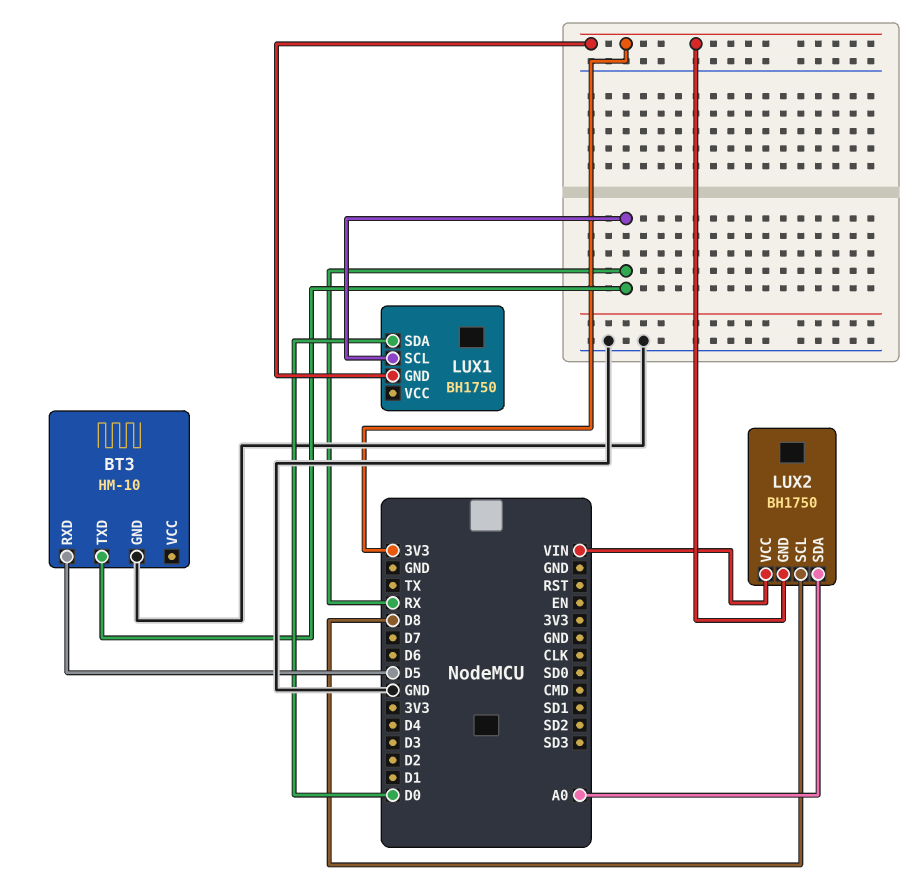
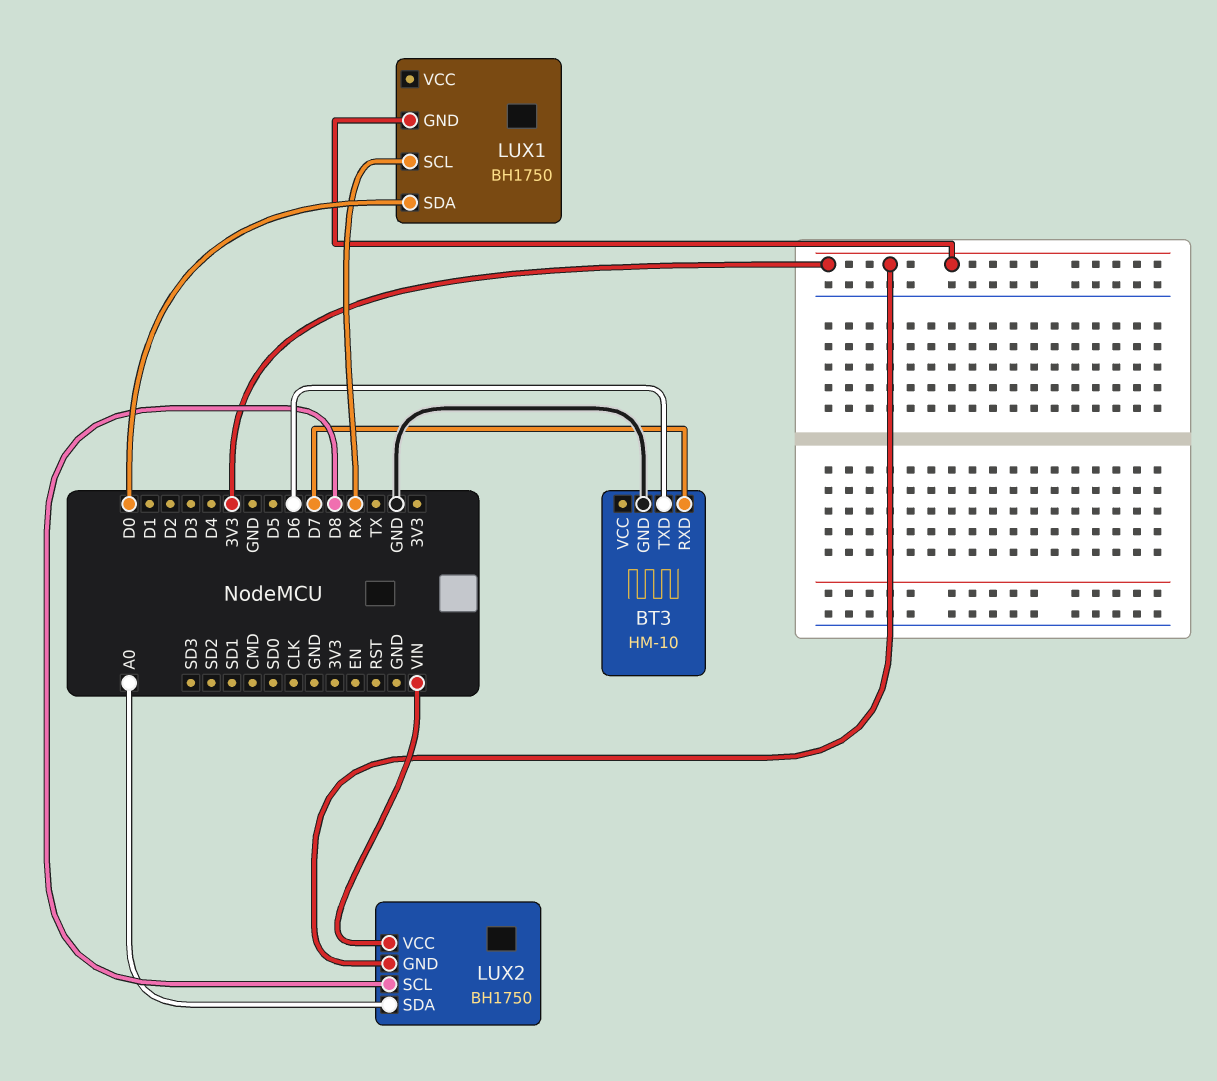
BT3 pin RXD: D5 -> D7
BT3 pin TXD: RX -> D6

